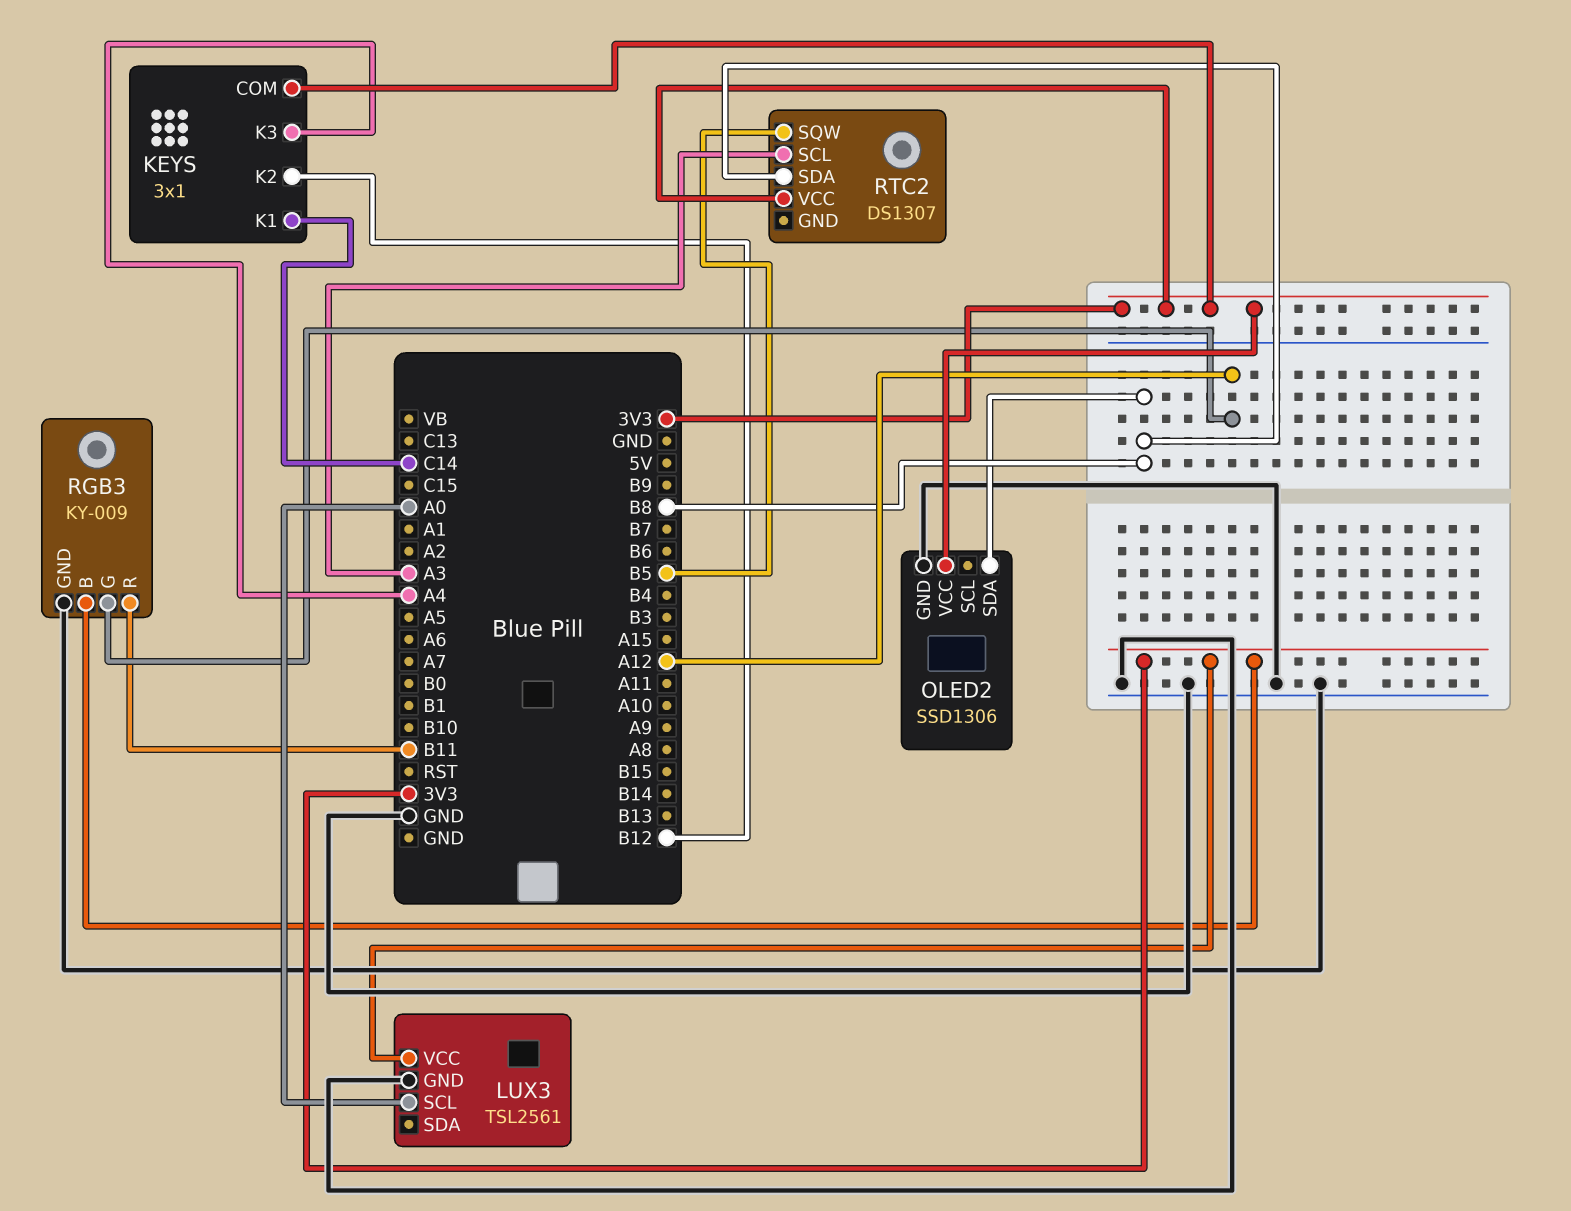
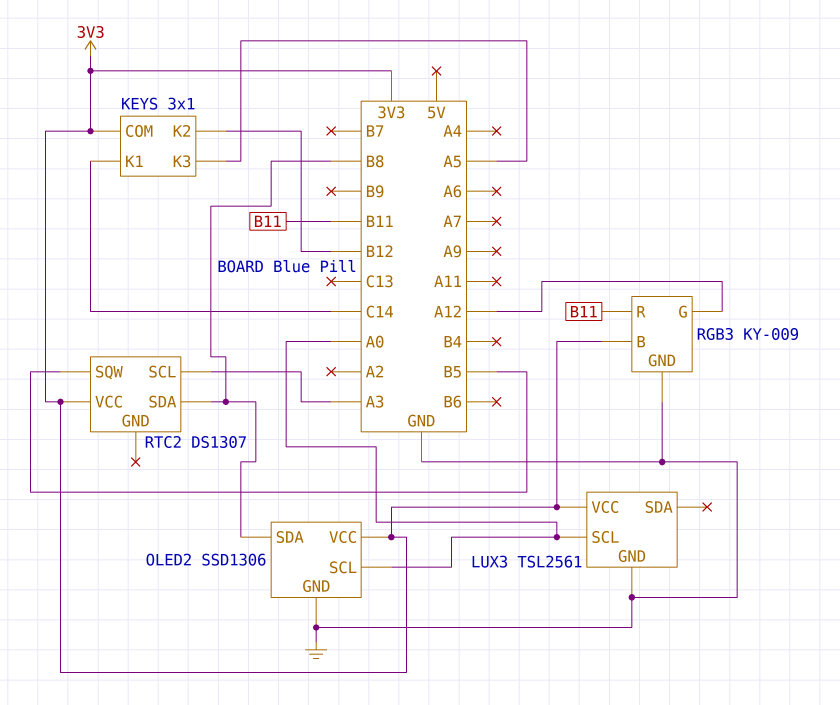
KEYS pin K3: A4 -> A5
OLED2 pin SCL: none -> A0

